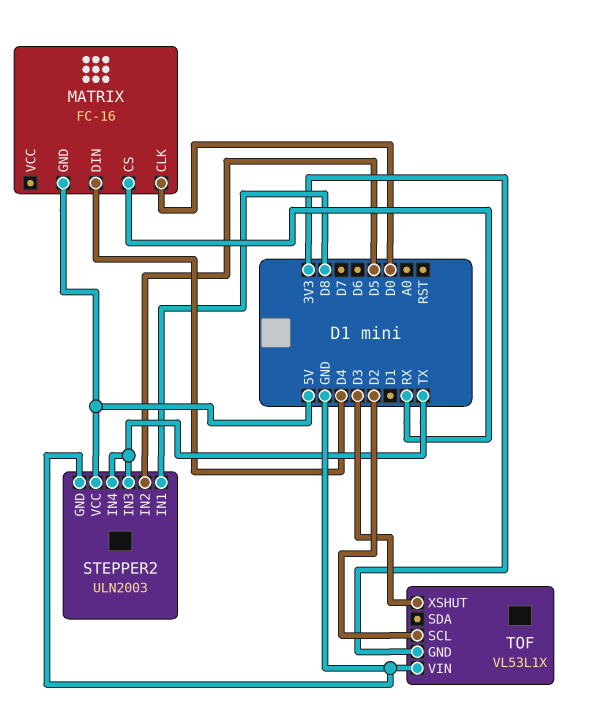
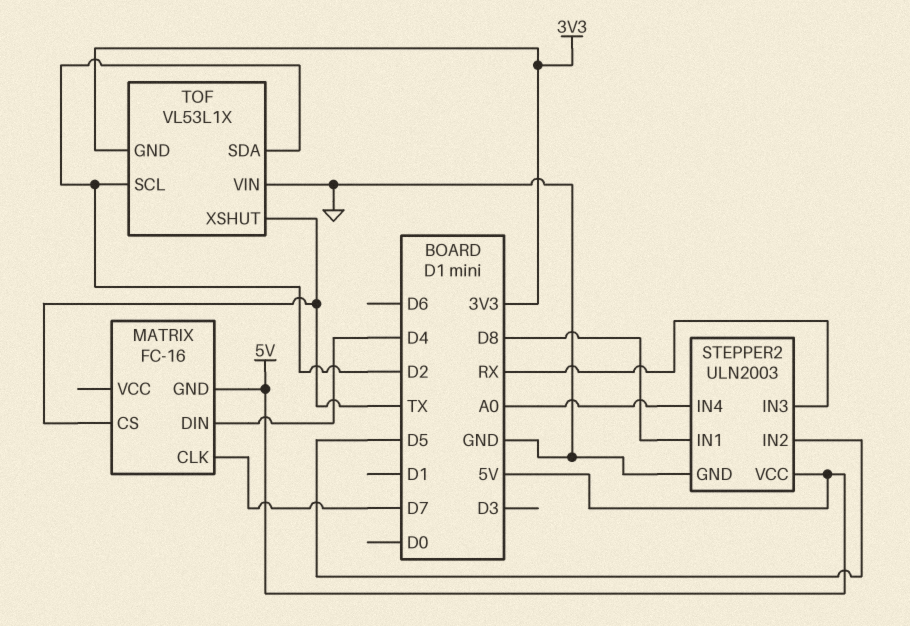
MATRIX pin CLK: D0 -> D7
MATRIX pin CS: RX -> TX
STEPPER2 pin IN3: TX -> RX
STEPPER2 pin IN4: TX -> A0
TOF pin SDA: none -> D2
TOF pin XSHUT: D3 -> TX

